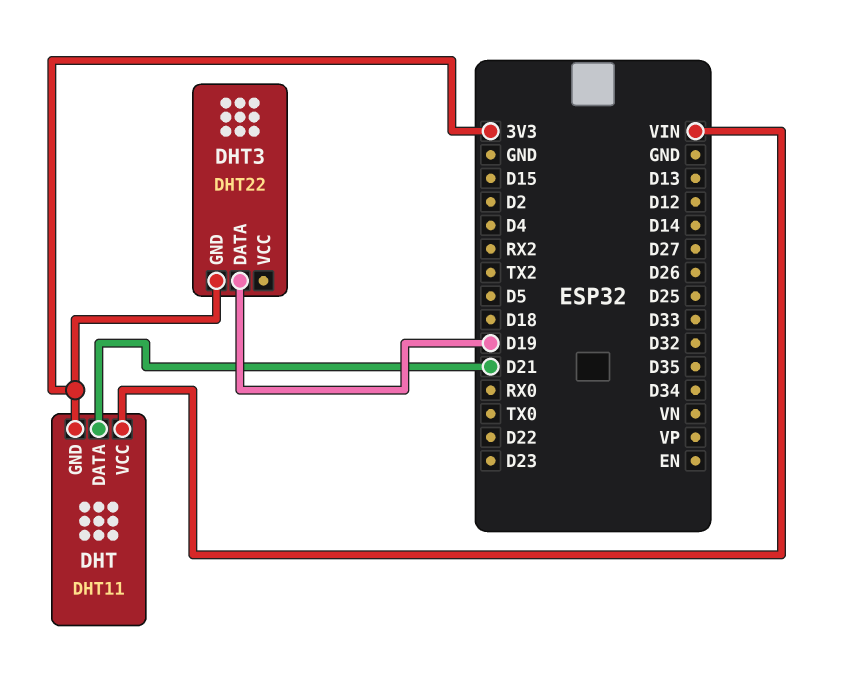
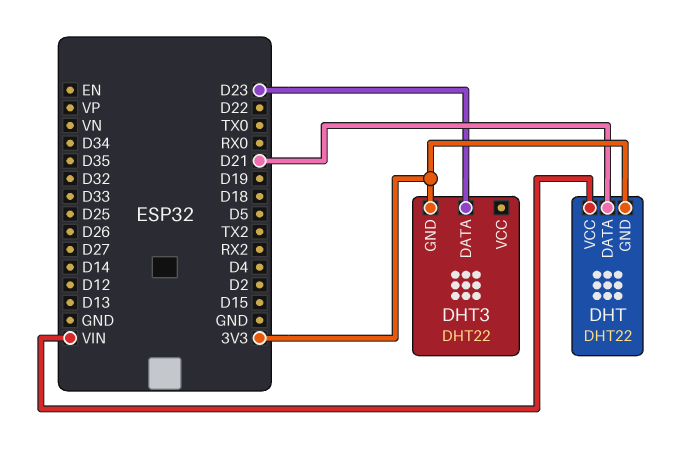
DHT: DHT11 -> DHT22
DHT3 pin DATA: D19 -> D23

